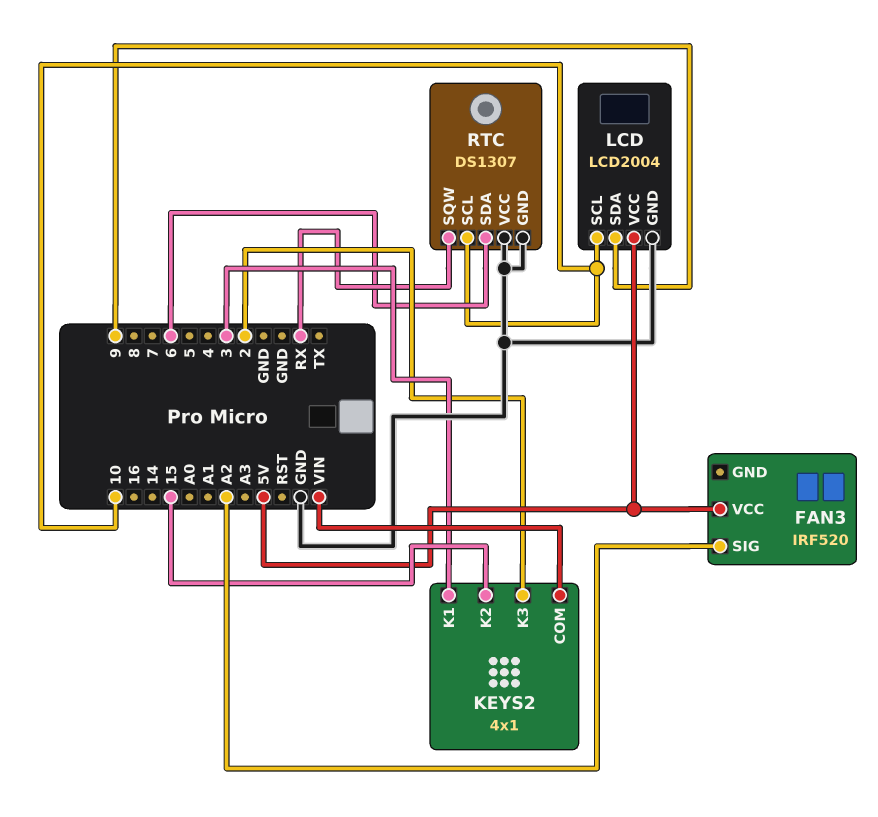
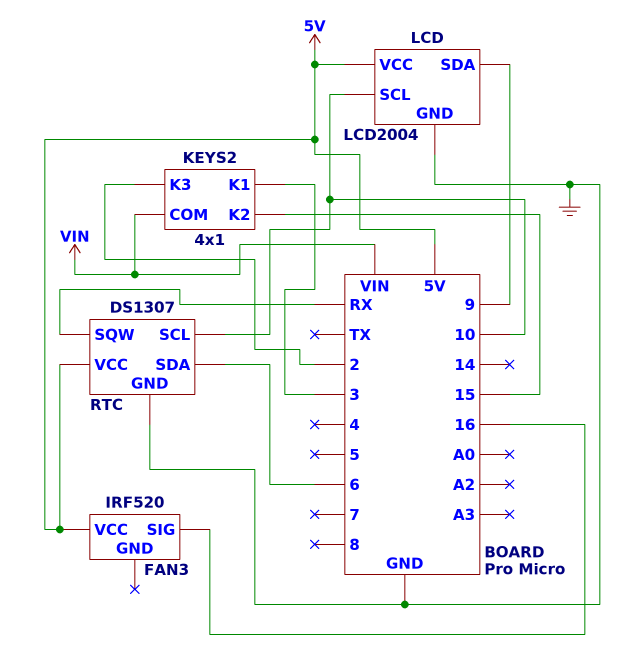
FAN3 pin SIG: A2 -> 16
RTC pin VCC: GND -> 5V

